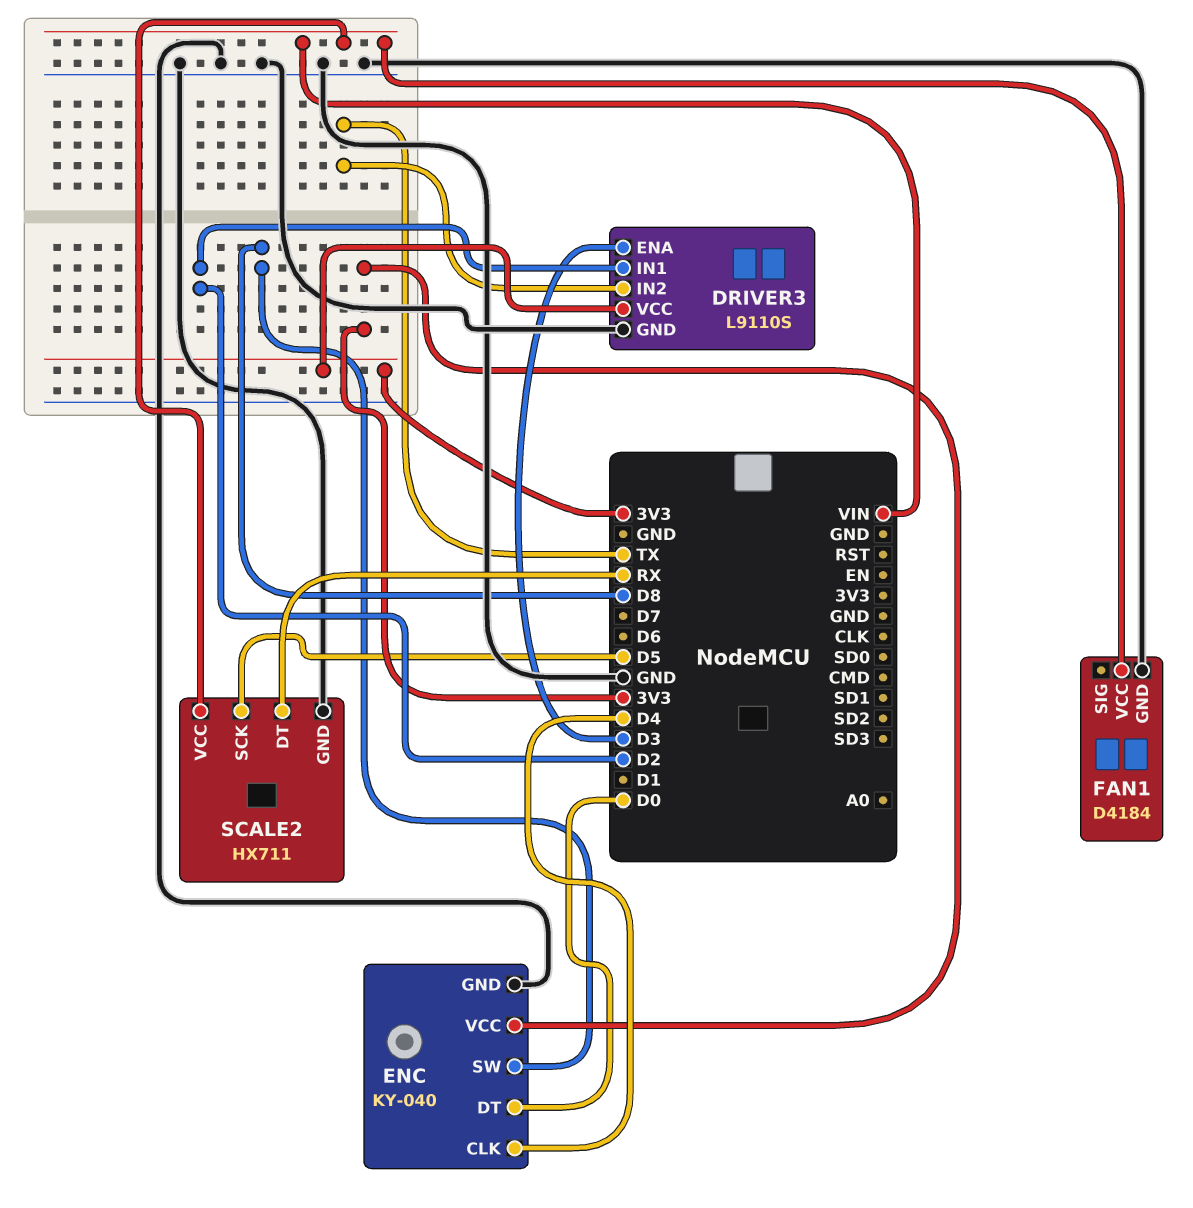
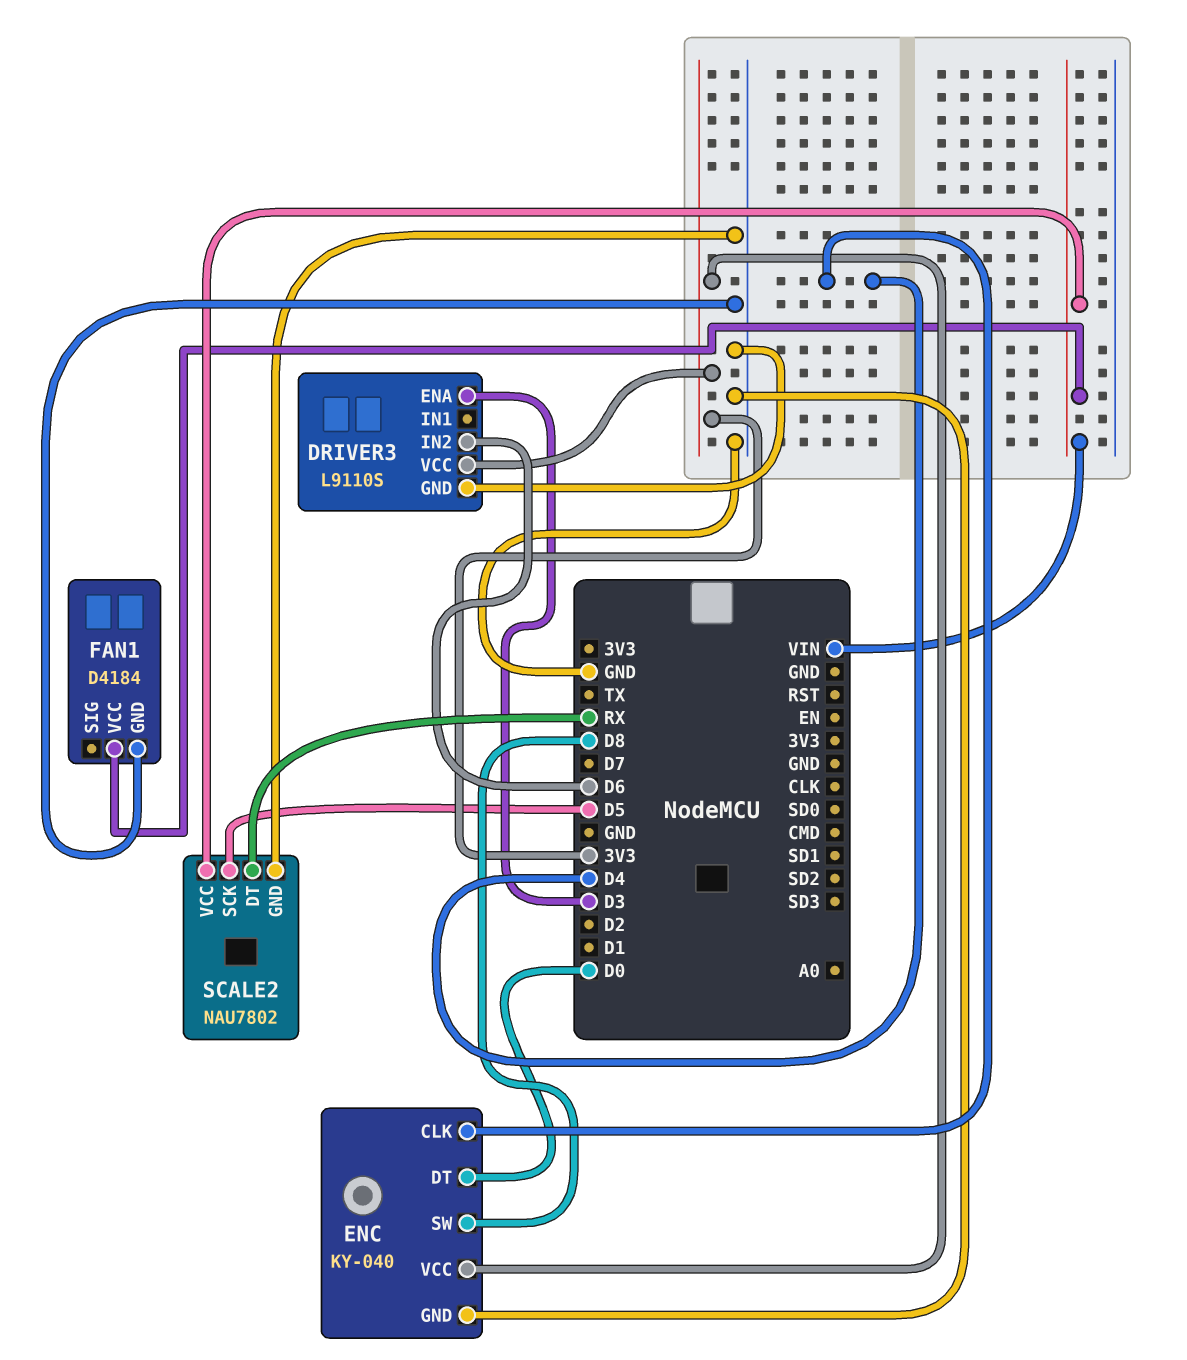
DRIVER3 pin IN1: D2 -> none
DRIVER3 pin IN2: TX -> D6
SCALE2: HX711 -> NAU7802

